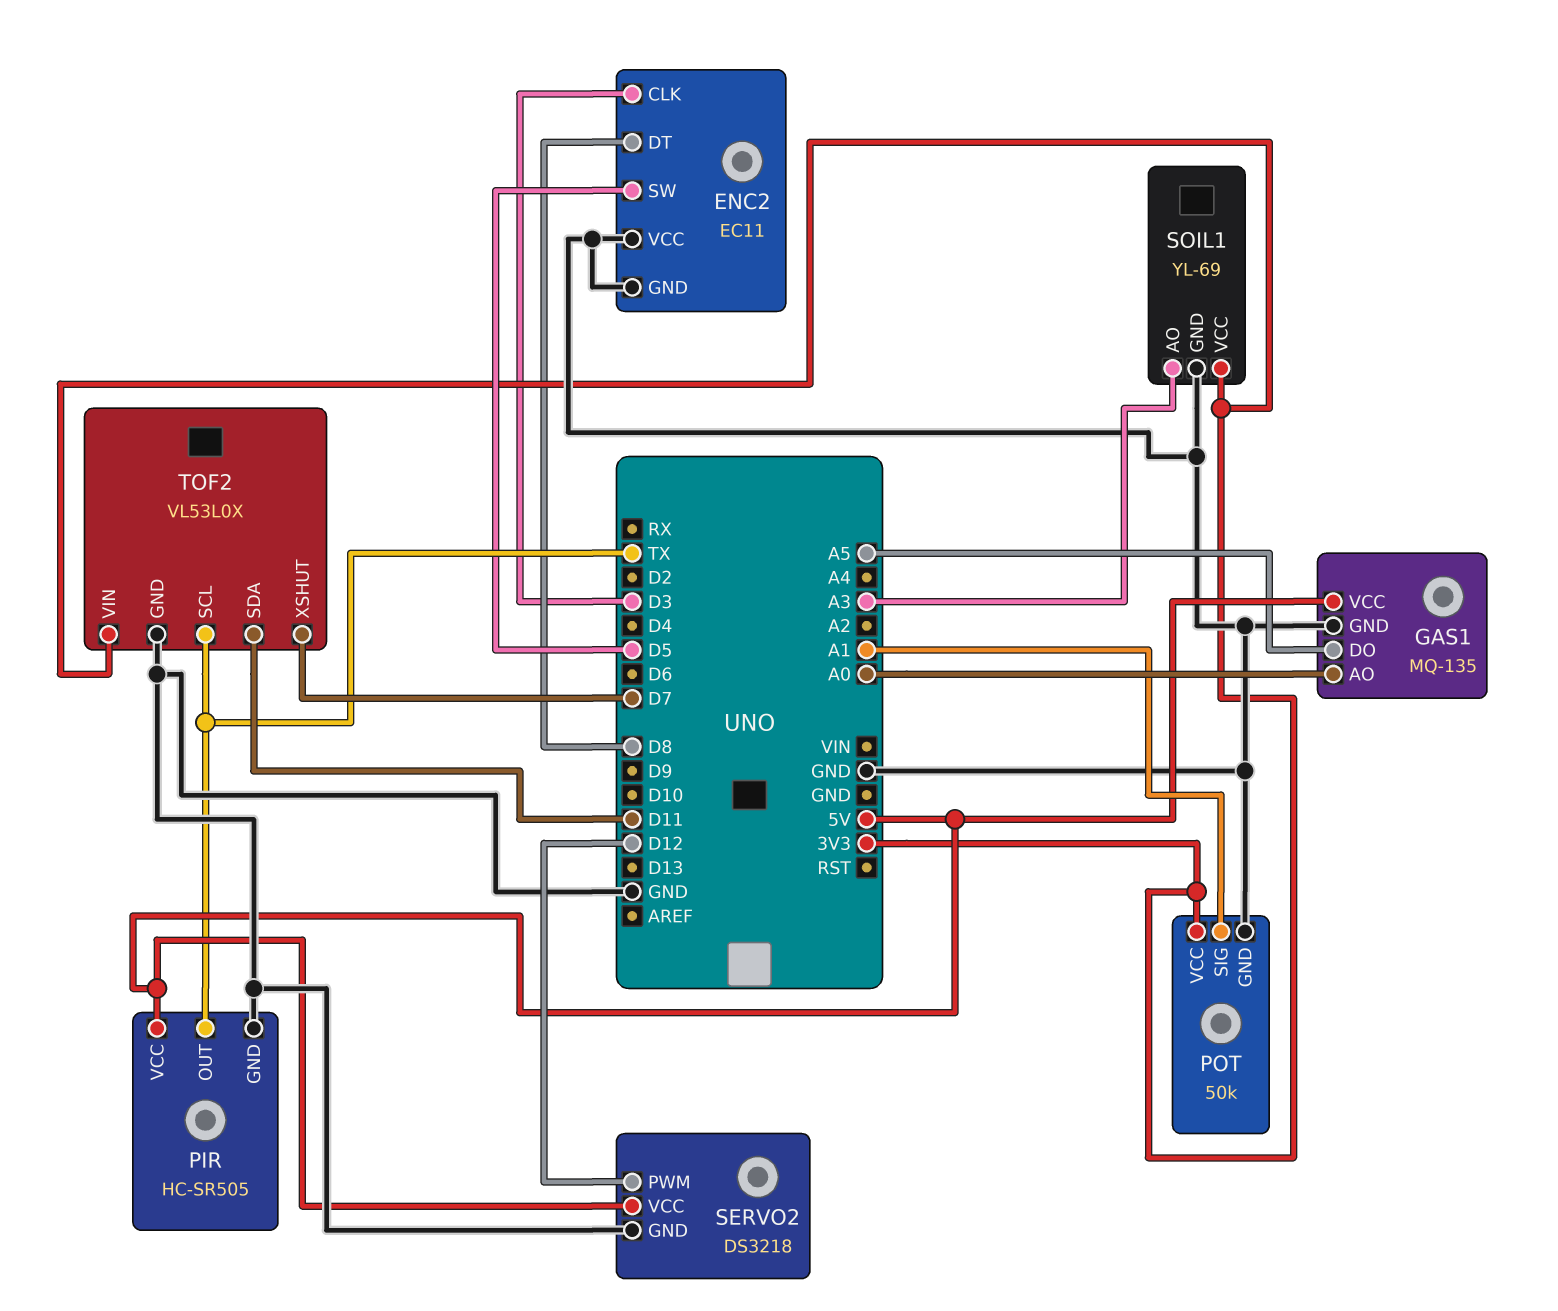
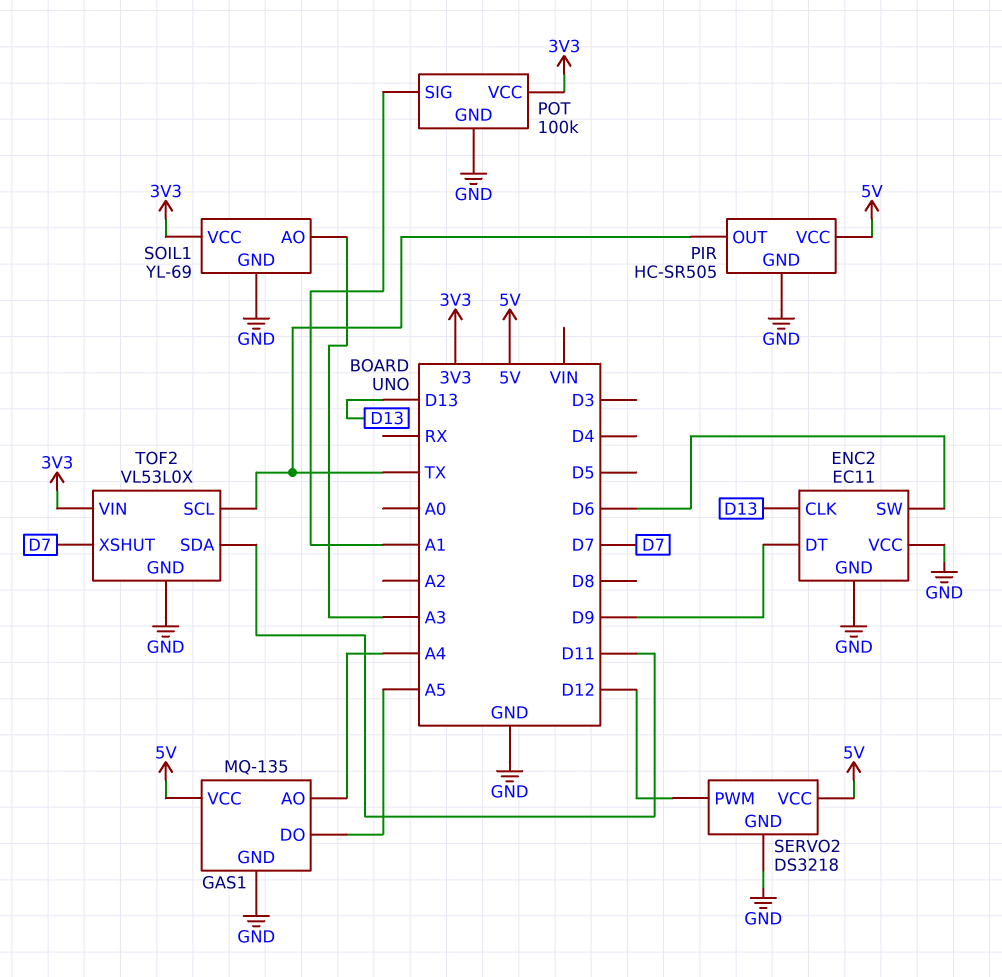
ENC2 pin CLK: D3 -> D13
ENC2 pin DT: D8 -> D9
ENC2 pin SW: D5 -> D6
GAS1 pin AO: A0 -> A4
POT: 50k -> 100k

